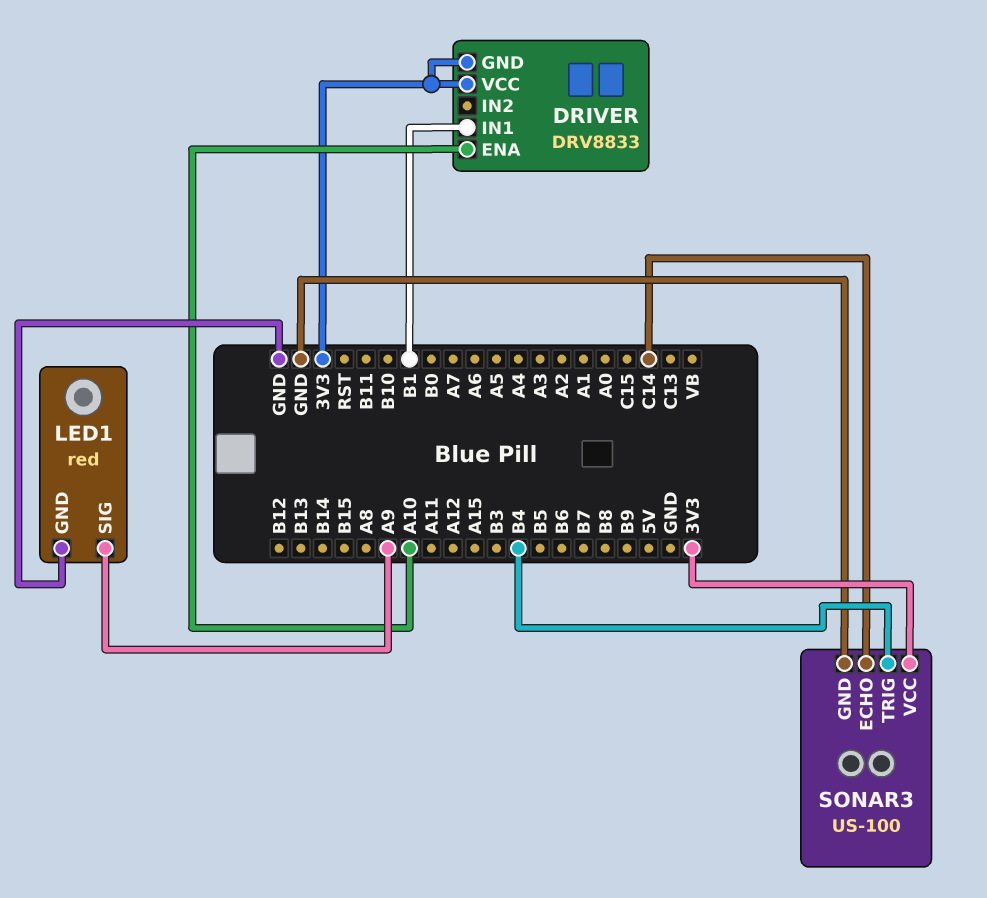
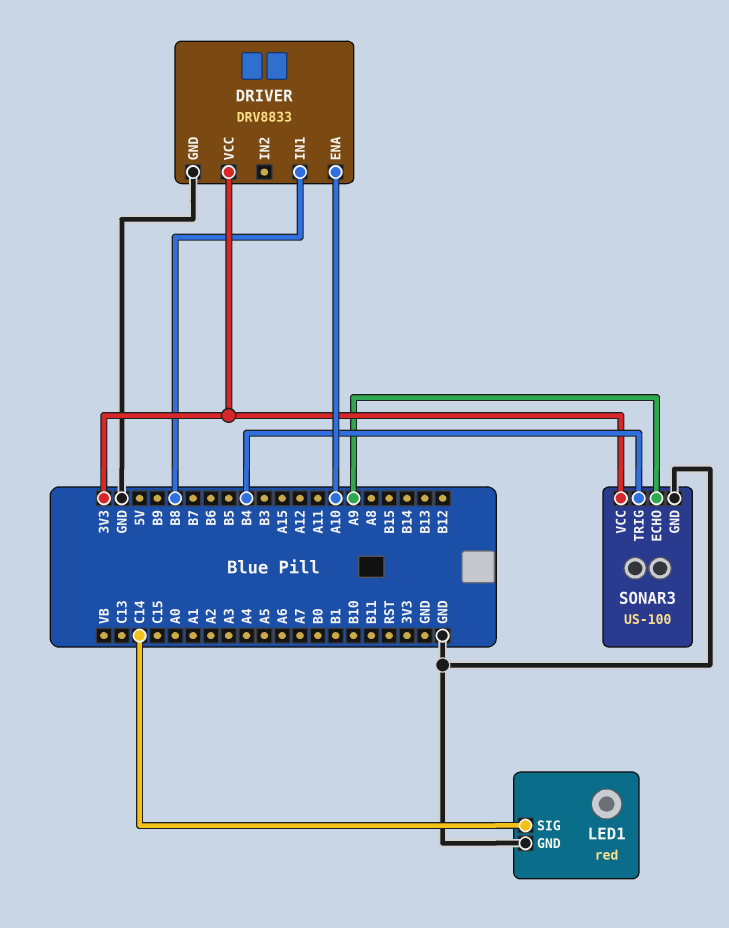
DRIVER pin GND: 3V3 -> GND
DRIVER pin IN1: B1 -> B8
LED1 pin SIG: A9 -> C14
SONAR3 pin ECHO: C14 -> A9

